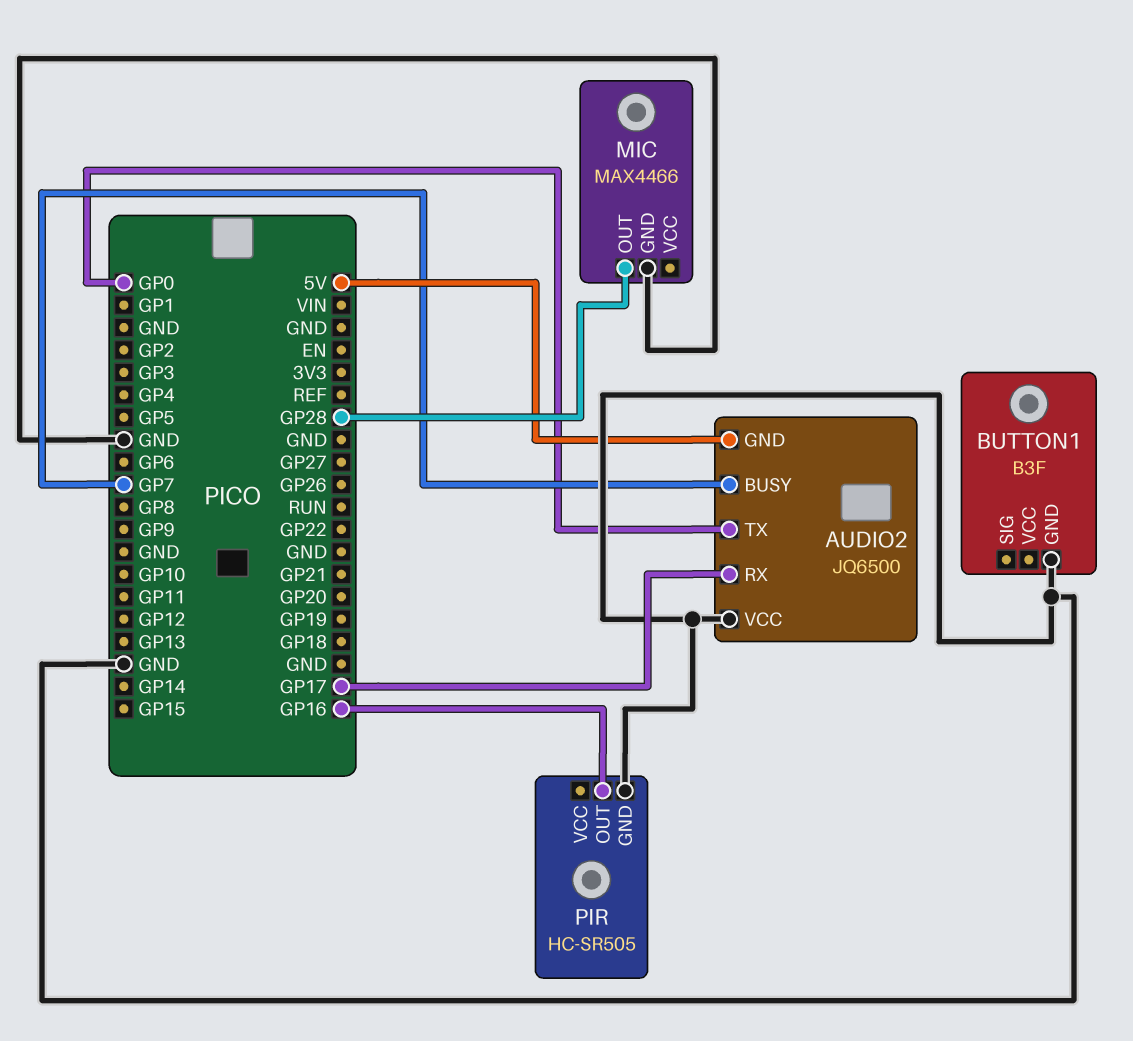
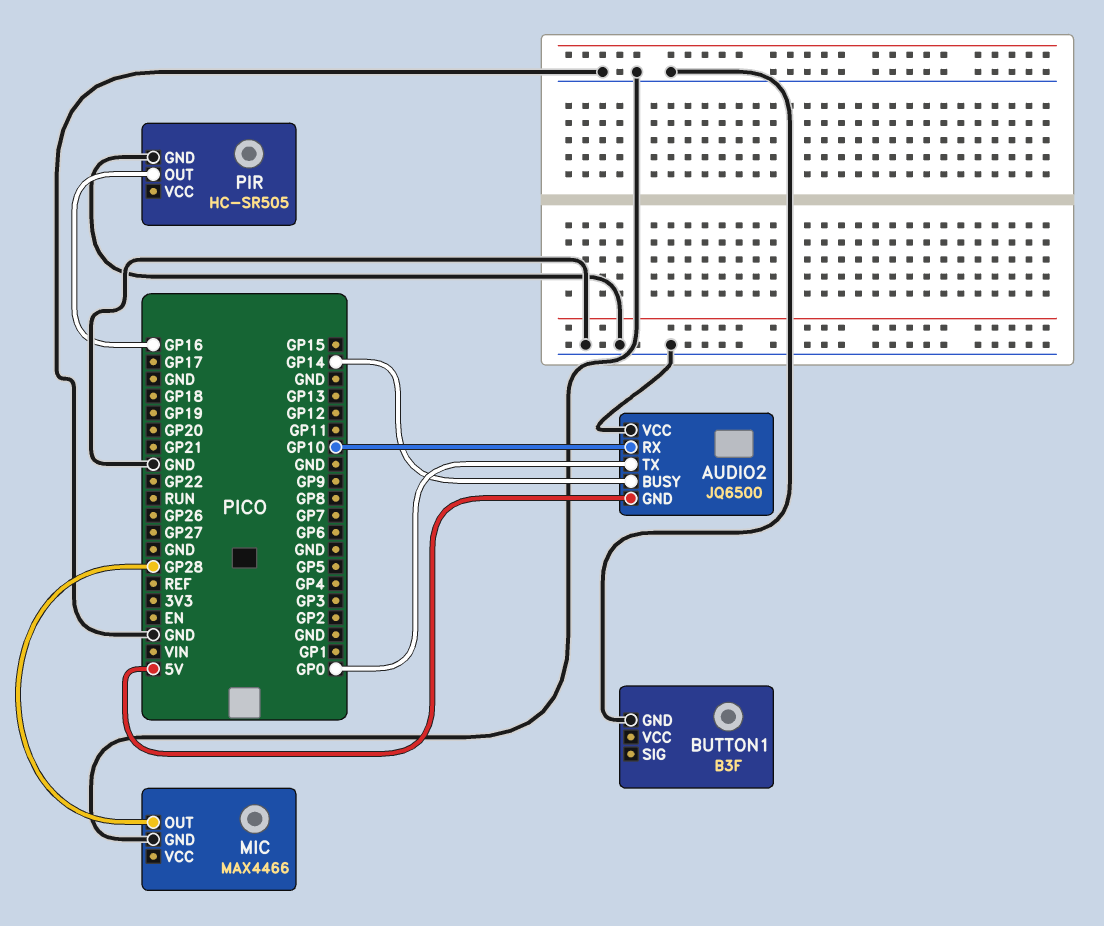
AUDIO2 pin BUSY: GP7 -> GP14
AUDIO2 pin RX: GP17 -> GP10

